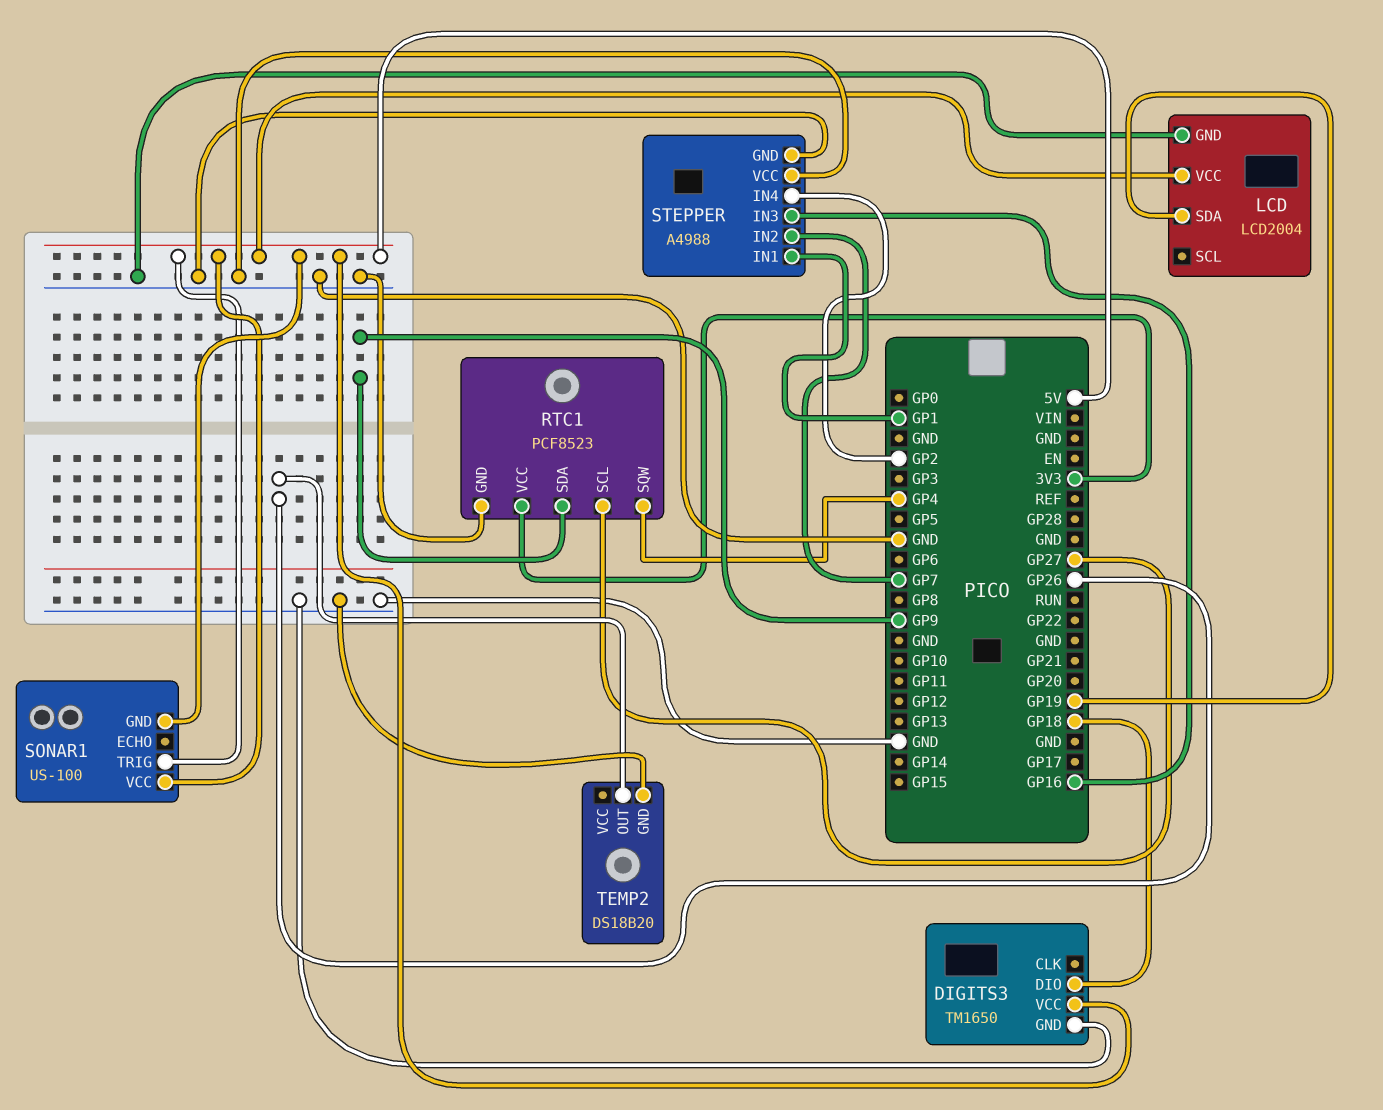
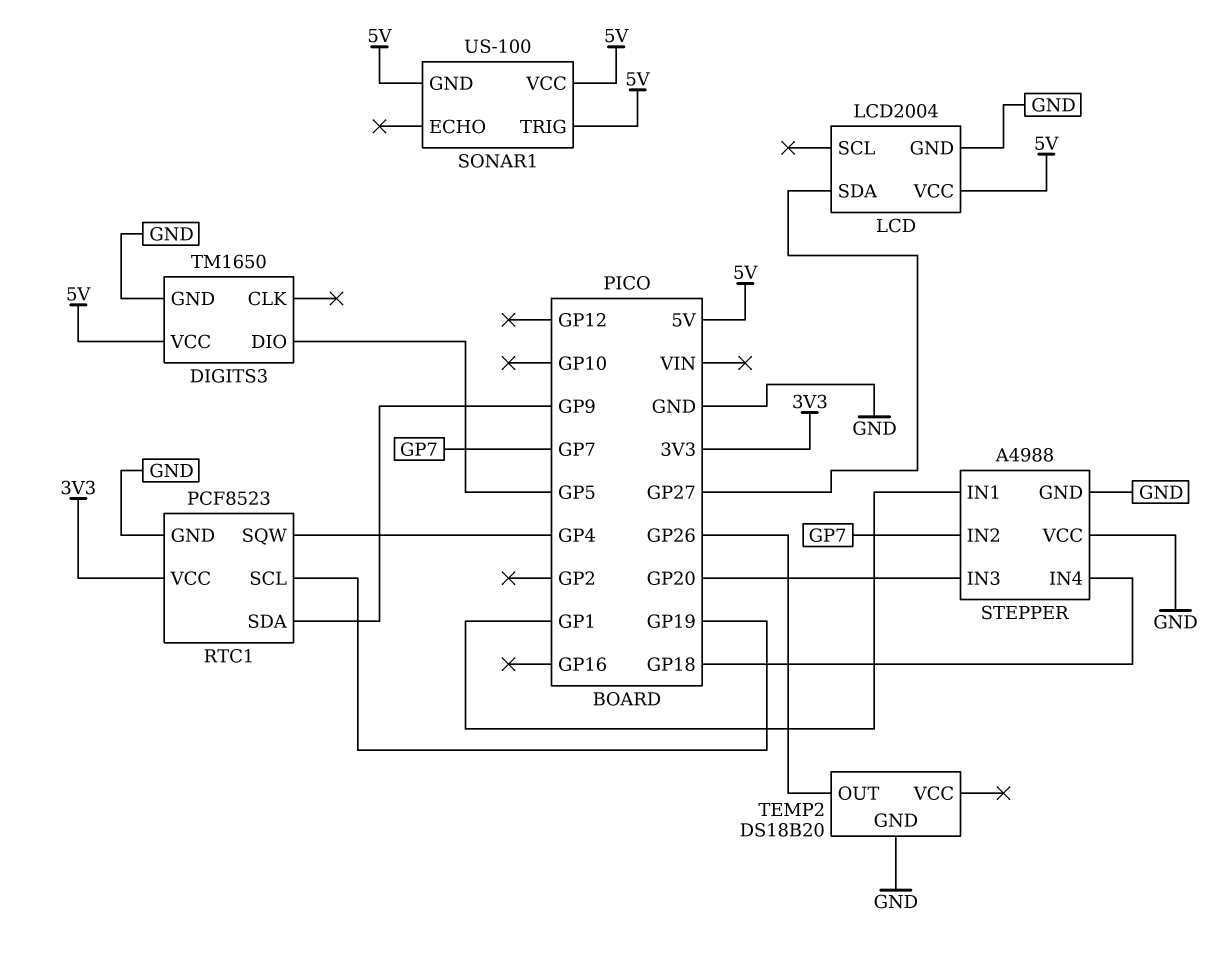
DIGITS3 pin DIO: GP18 -> GP5
LCD pin SDA: GP19 -> GP27
RTC1 pin SCL: GP27 -> GP19
STEPPER pin IN3: GP16 -> GP20
STEPPER pin IN4: GP2 -> GP18

